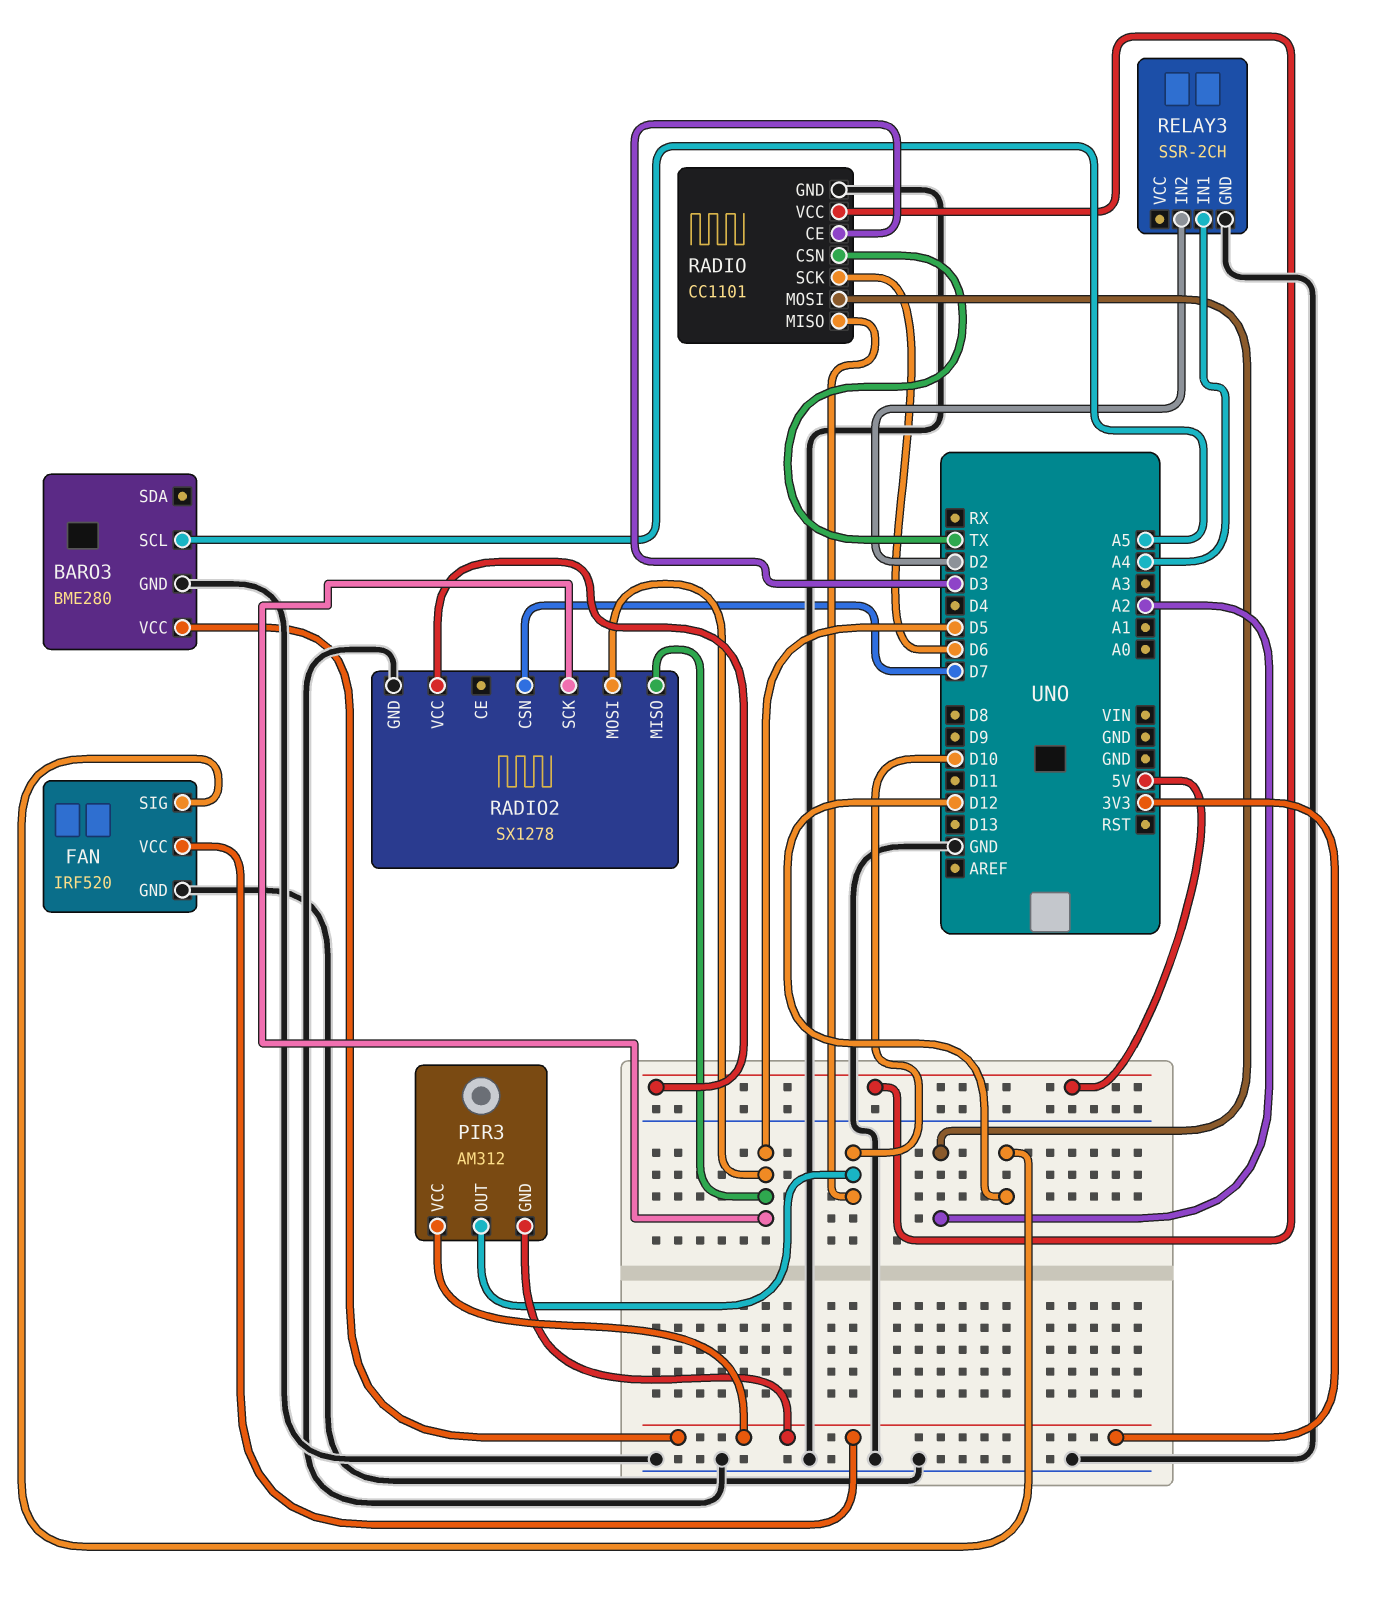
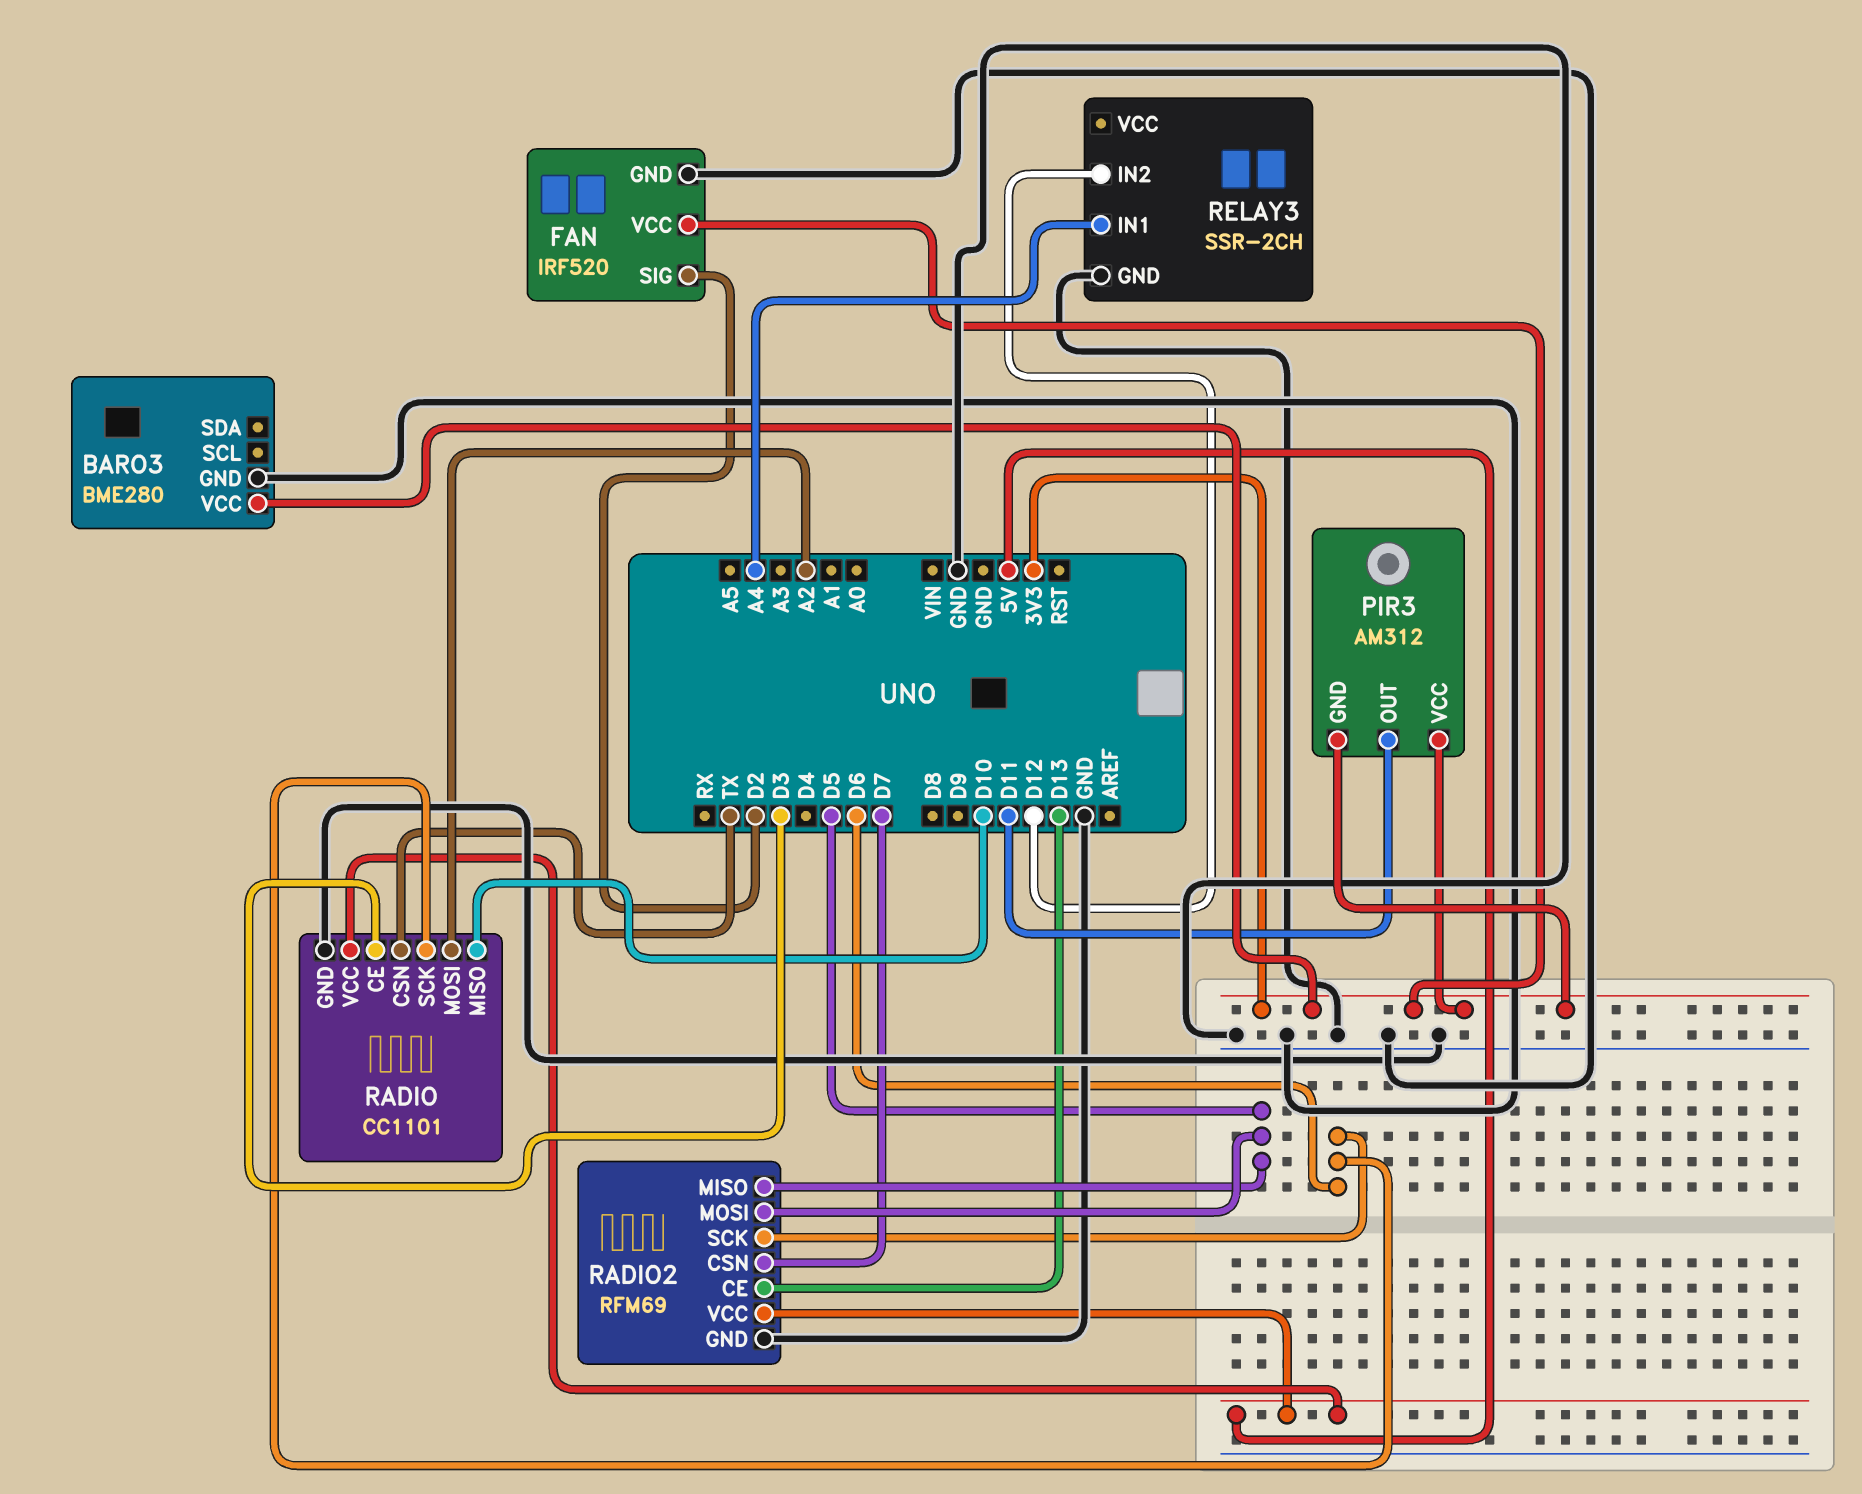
BARO3 pin SCL: A5 -> none
FAN pin SIG: D12 -> D2
PIR3 pin OUT: D10 -> D11
RADIO2: SX1278 -> RFM69
RADIO2 pin CE: none -> D13
RADIO2 pin SCK: D5 -> D6
RELAY3 pin IN2: D2 -> D12

